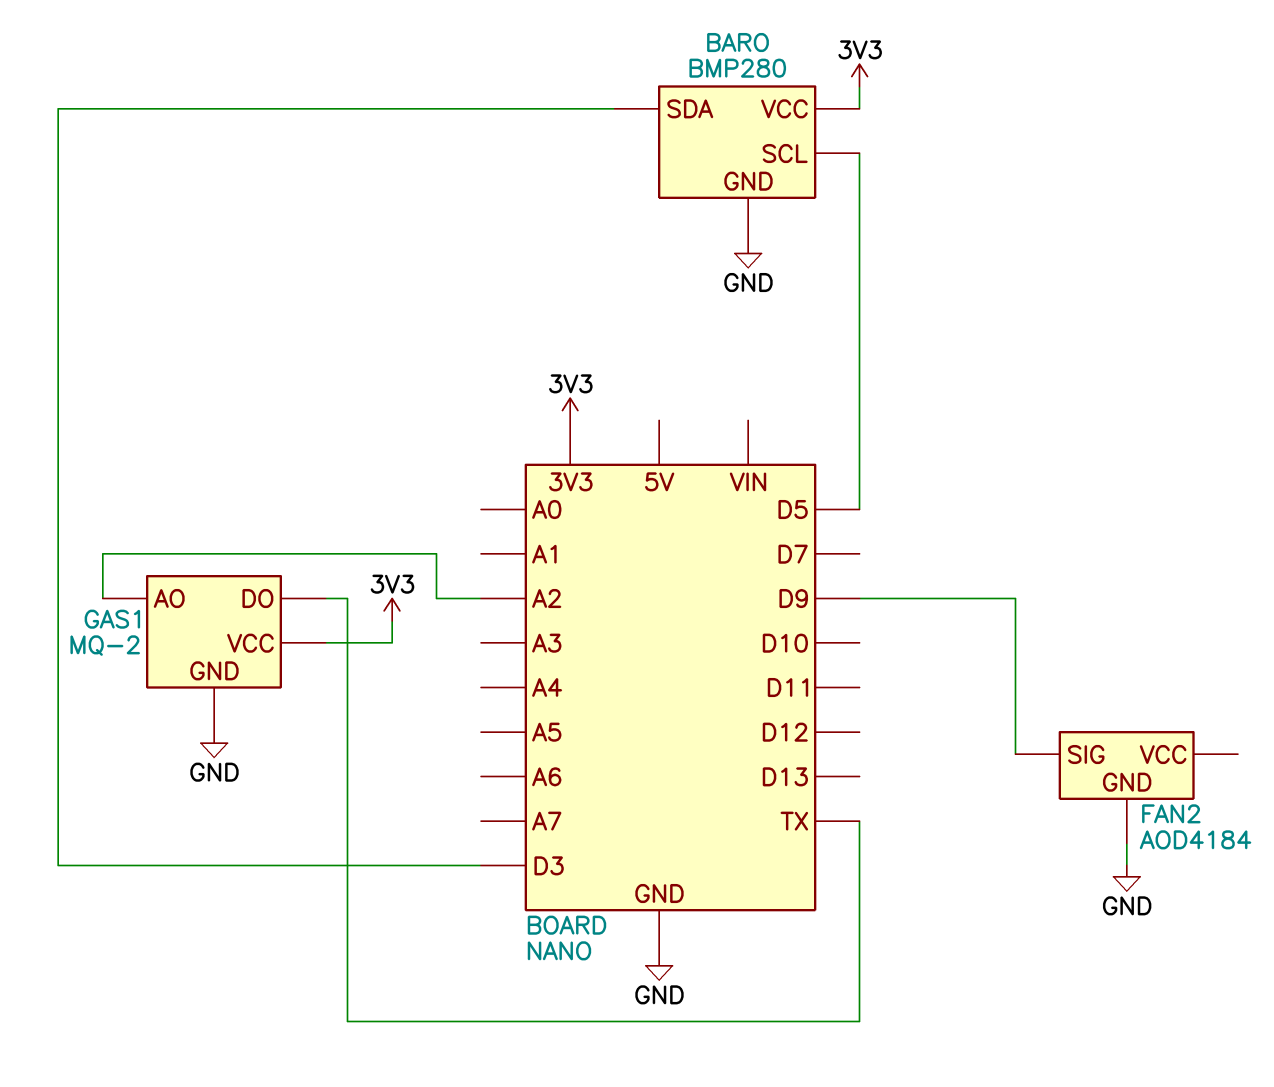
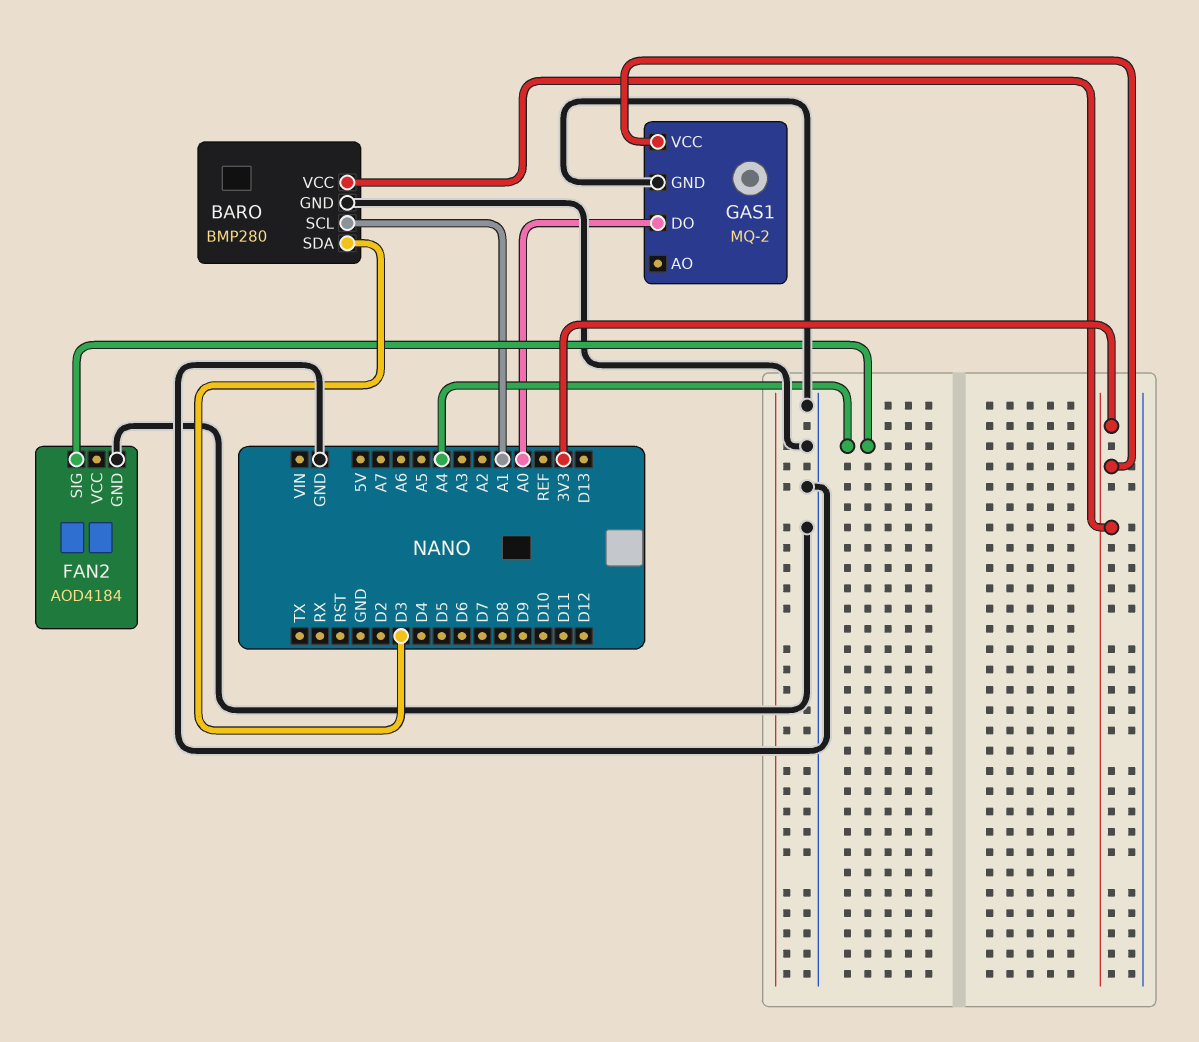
BARO pin SCL: D5 -> A1
FAN2 pin SIG: D9 -> A4
GAS1 pin AO: A2 -> none
GAS1 pin DO: TX -> A0

